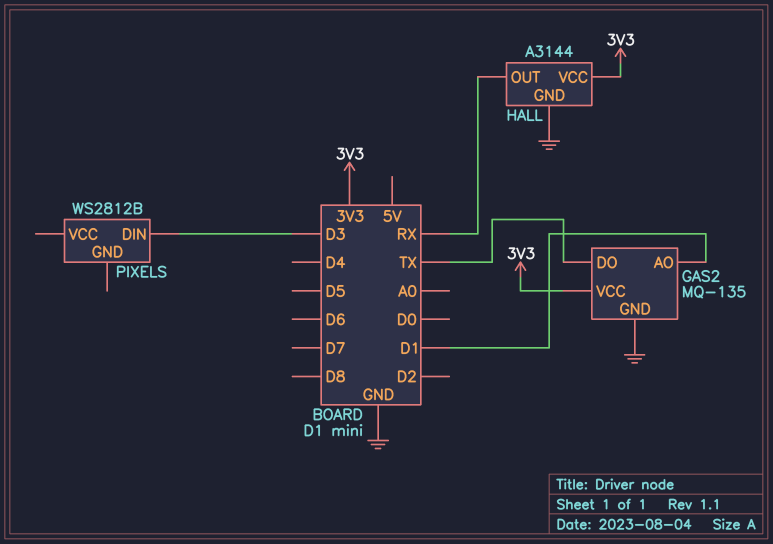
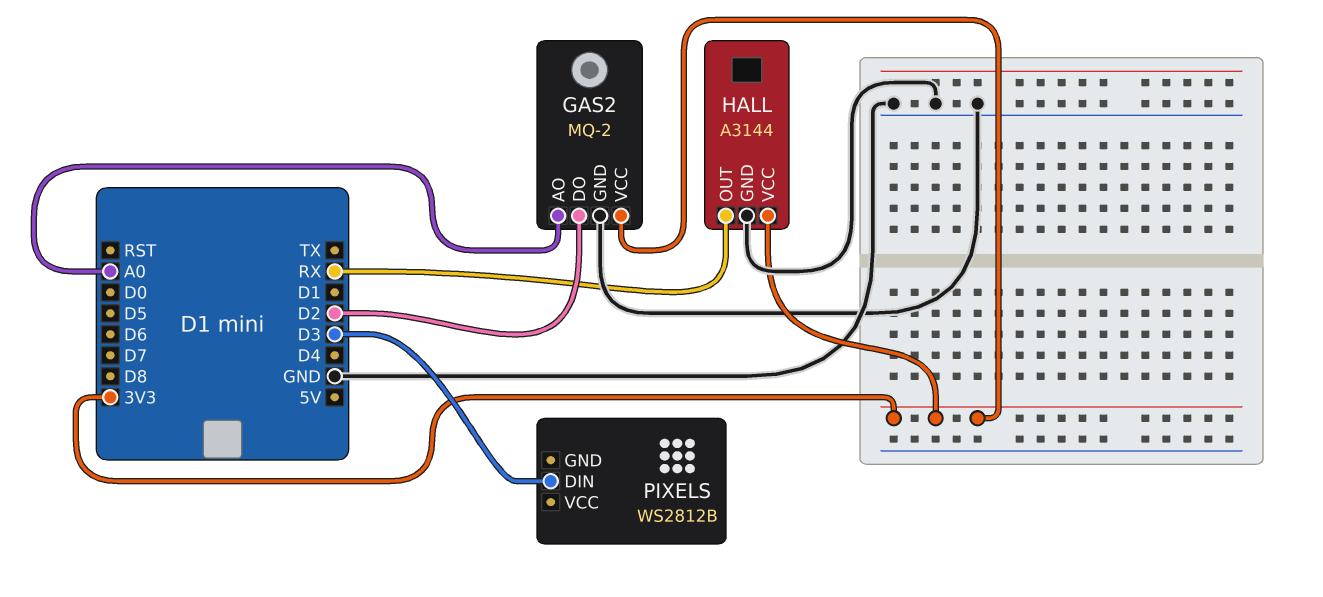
GAS2: MQ-135 -> MQ-2
GAS2 pin AO: D1 -> A0
GAS2 pin DO: TX -> D2

